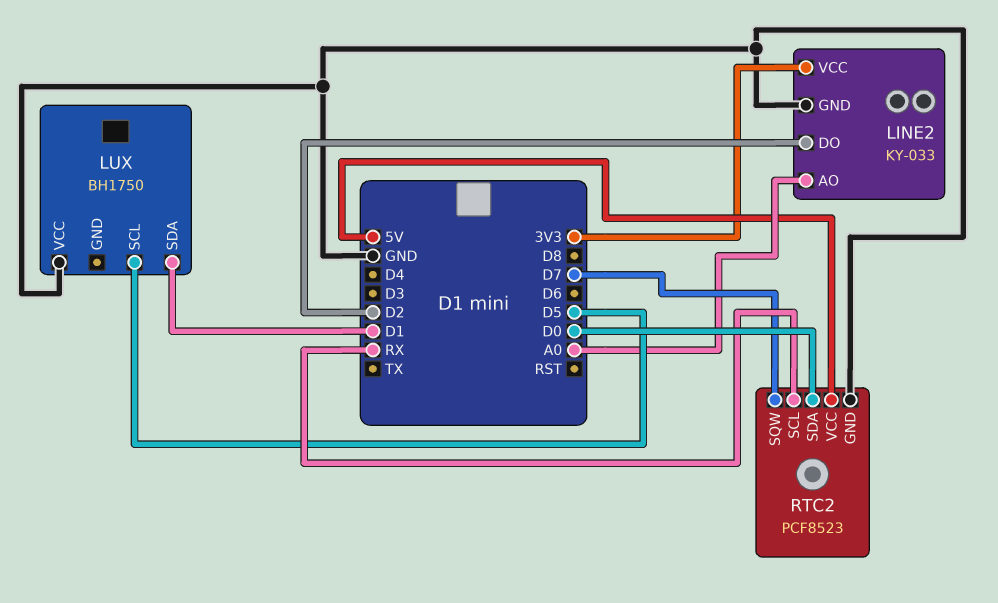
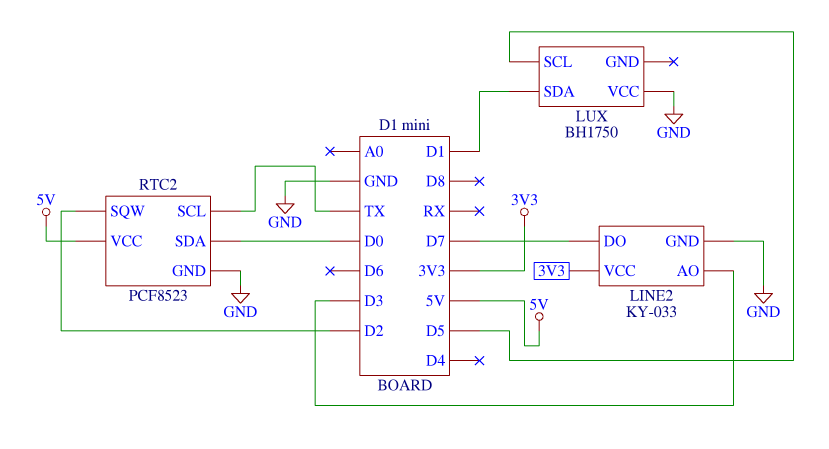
LINE2 pin AO: A0 -> D3
LINE2 pin DO: D2 -> D7
RTC2 pin SCL: RX -> TX
RTC2 pin SQW: D7 -> D2

